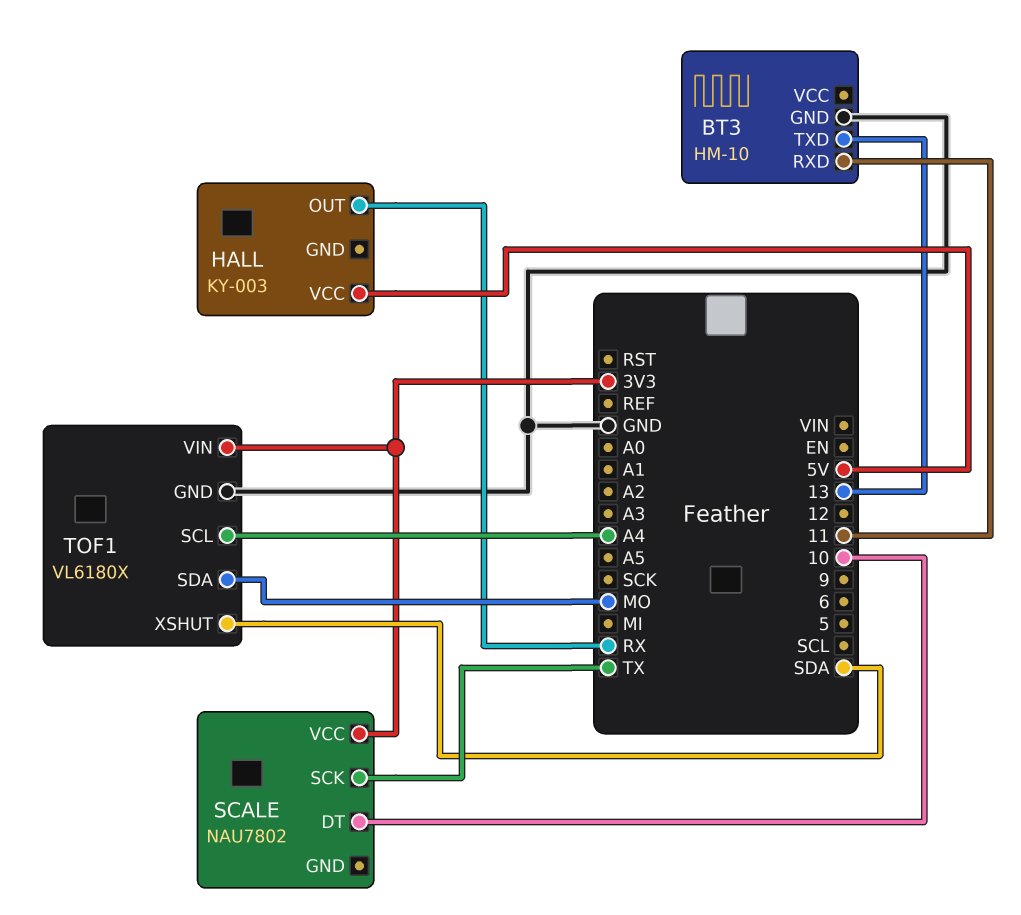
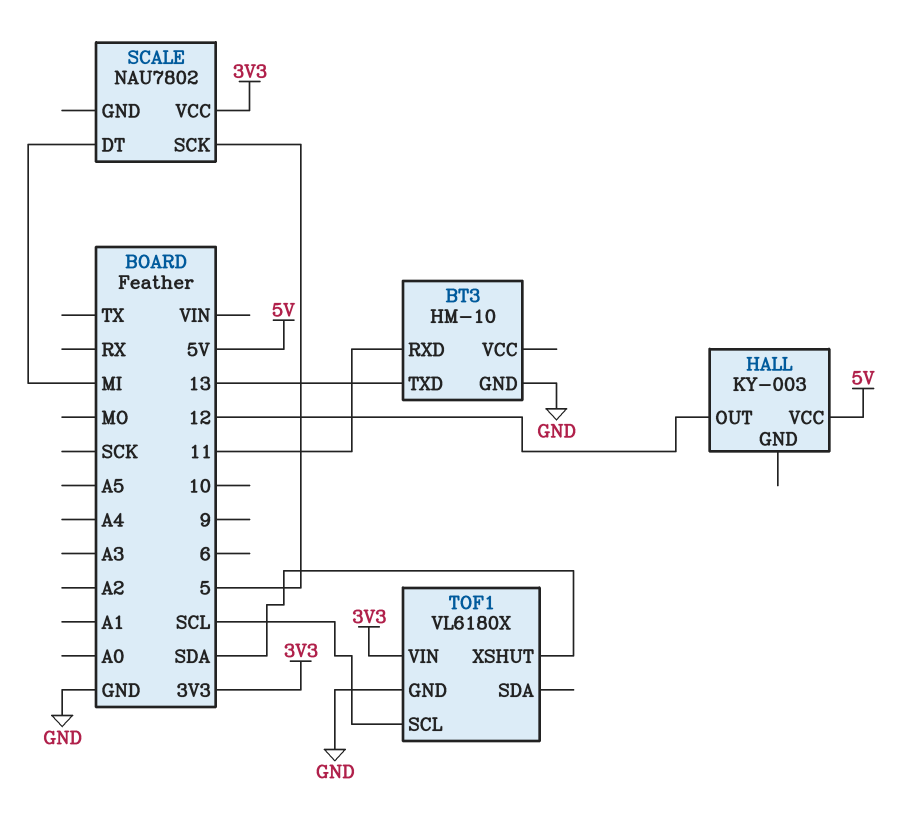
HALL pin OUT: RX -> 12
SCALE pin DT: 10 -> MI
SCALE pin SCK: TX -> 5
TOF1 pin SCL: A4 -> SCL
TOF1 pin SDA: MO -> none

